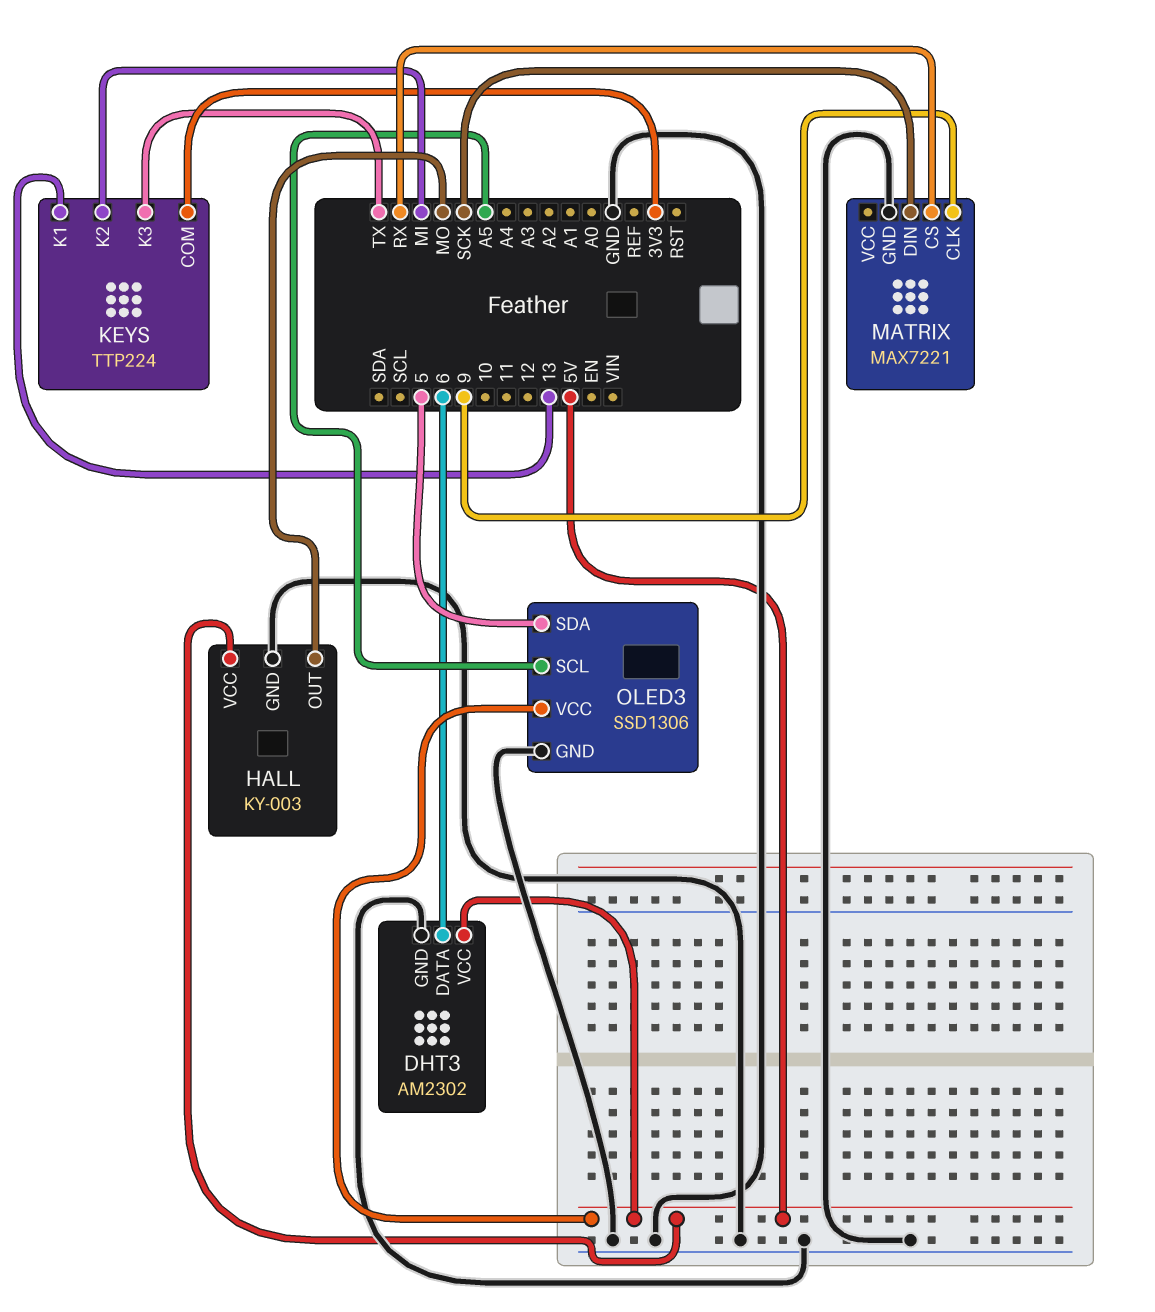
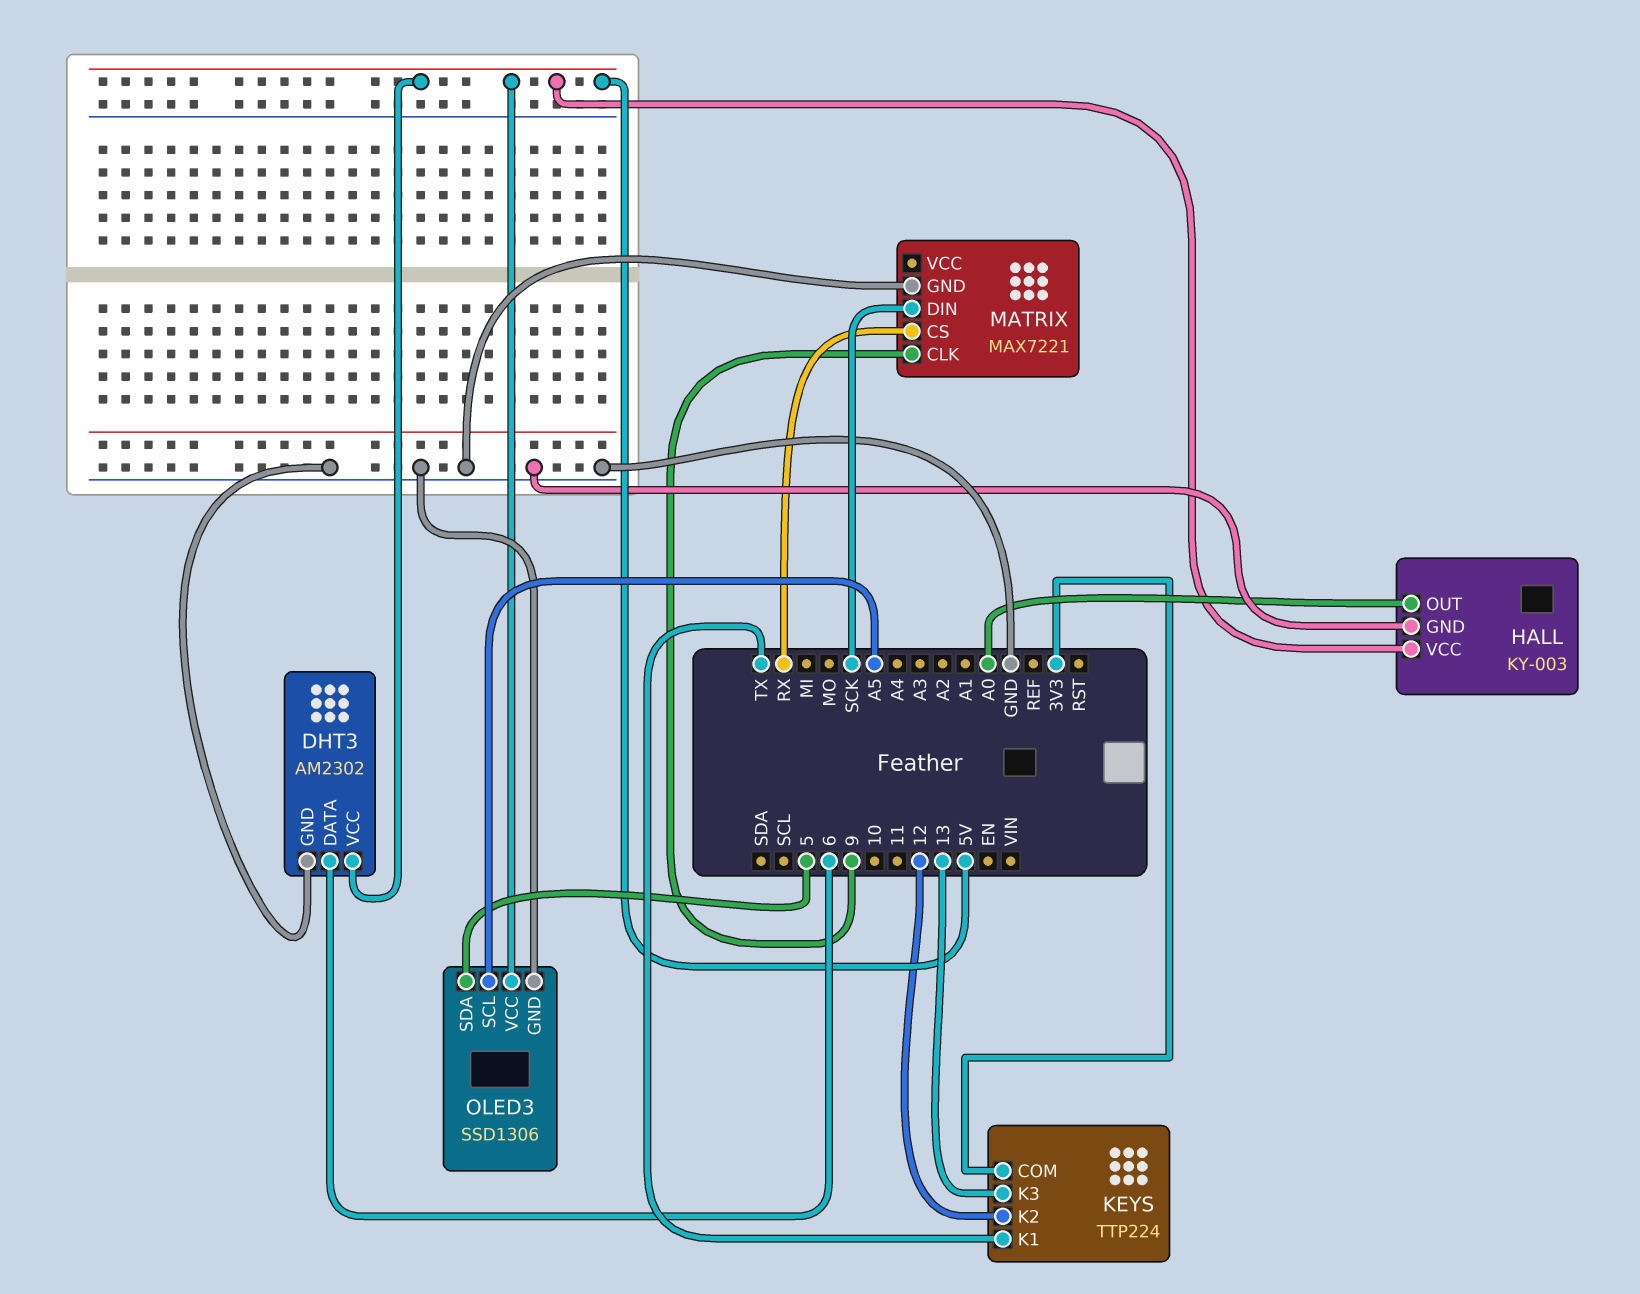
HALL pin OUT: MO -> A0
KEYS pin K1: 13 -> TX
KEYS pin K2: MI -> 12
KEYS pin K3: TX -> 13

